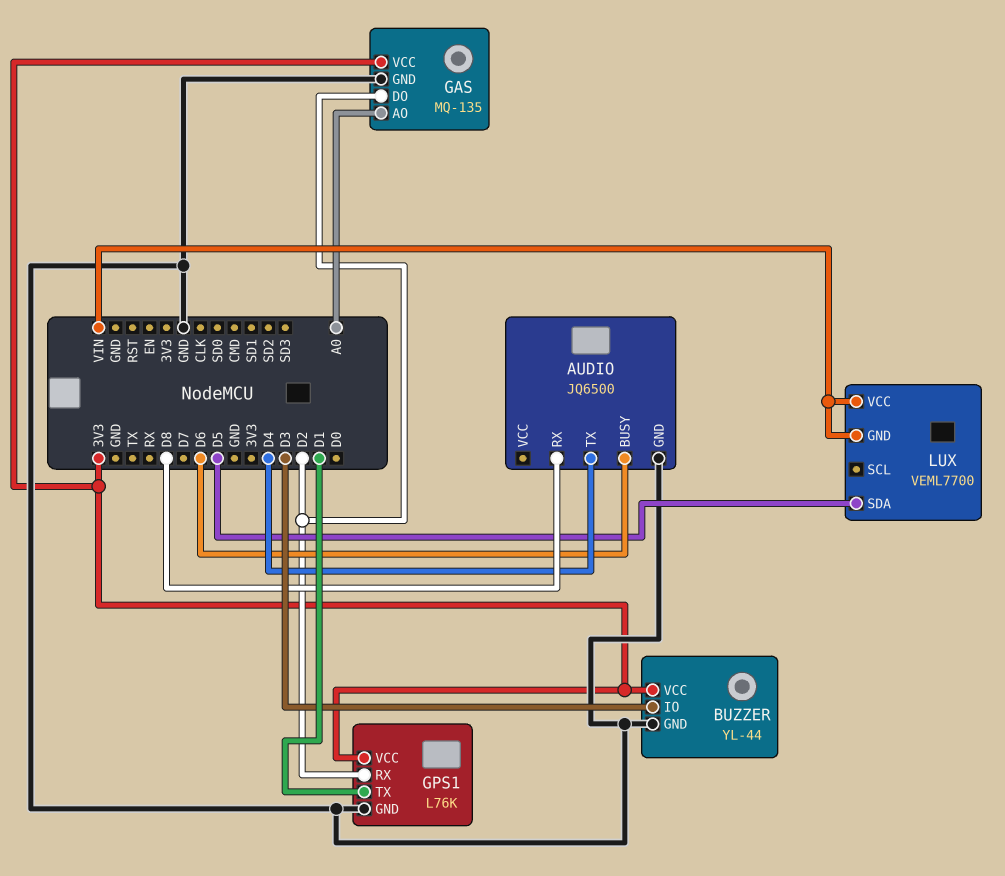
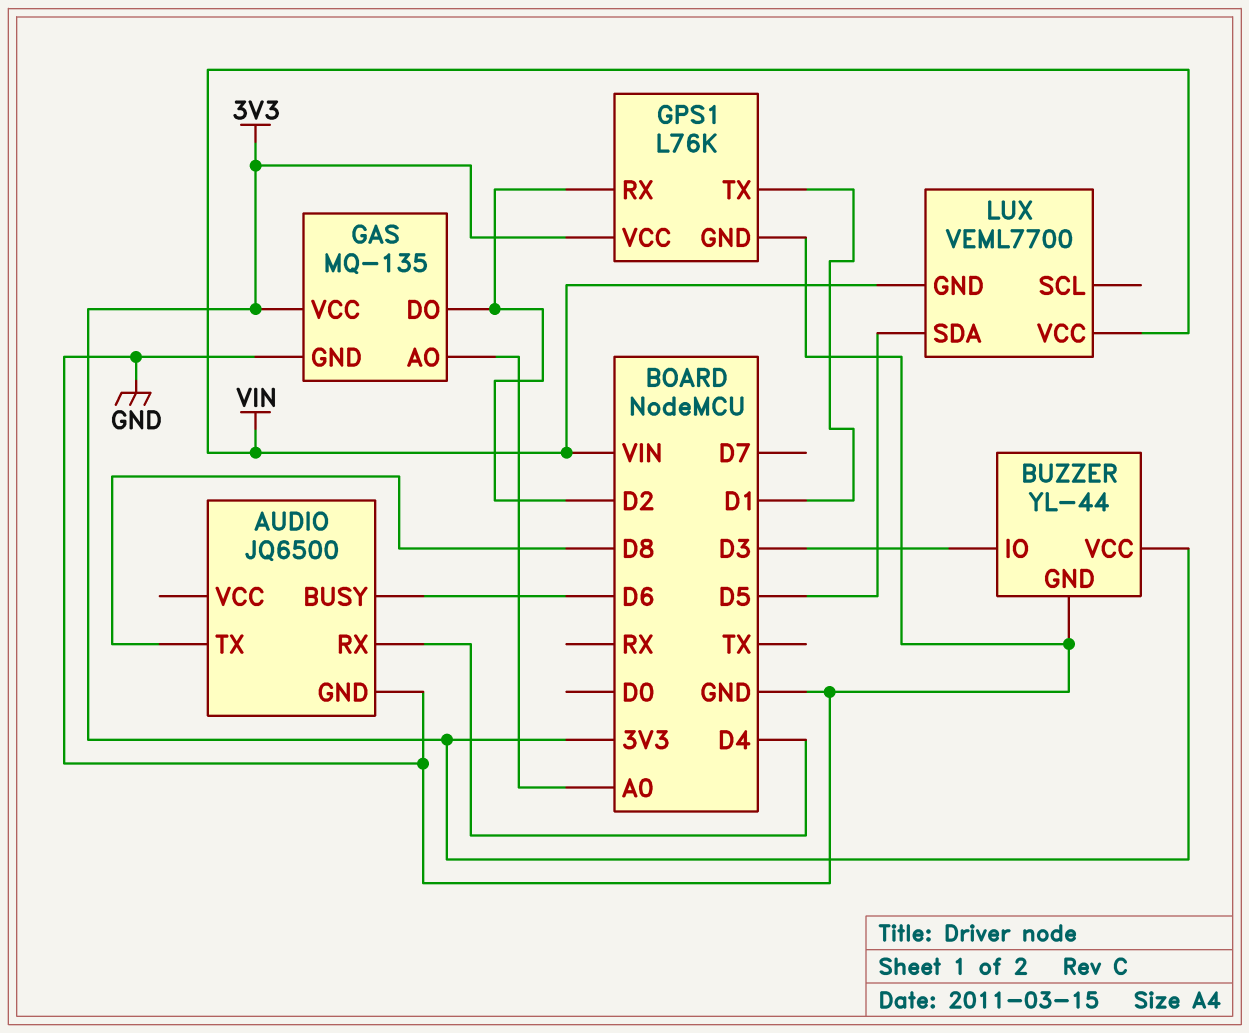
AUDIO pin RX: D8 -> D4
AUDIO pin TX: D4 -> D8

